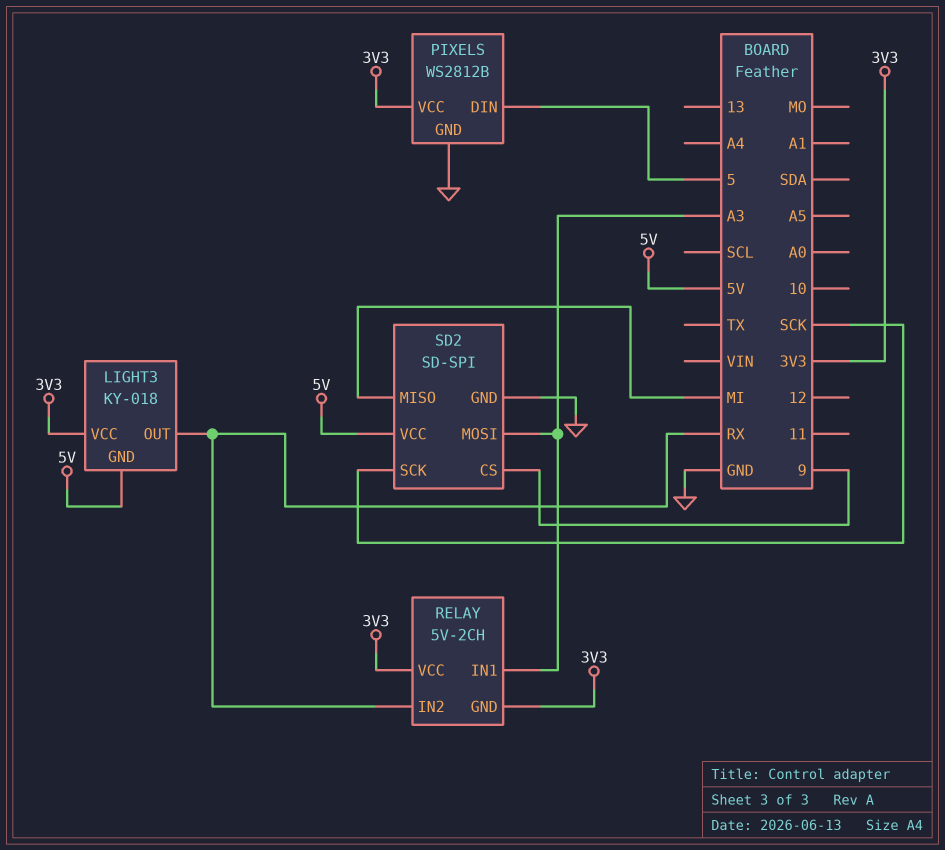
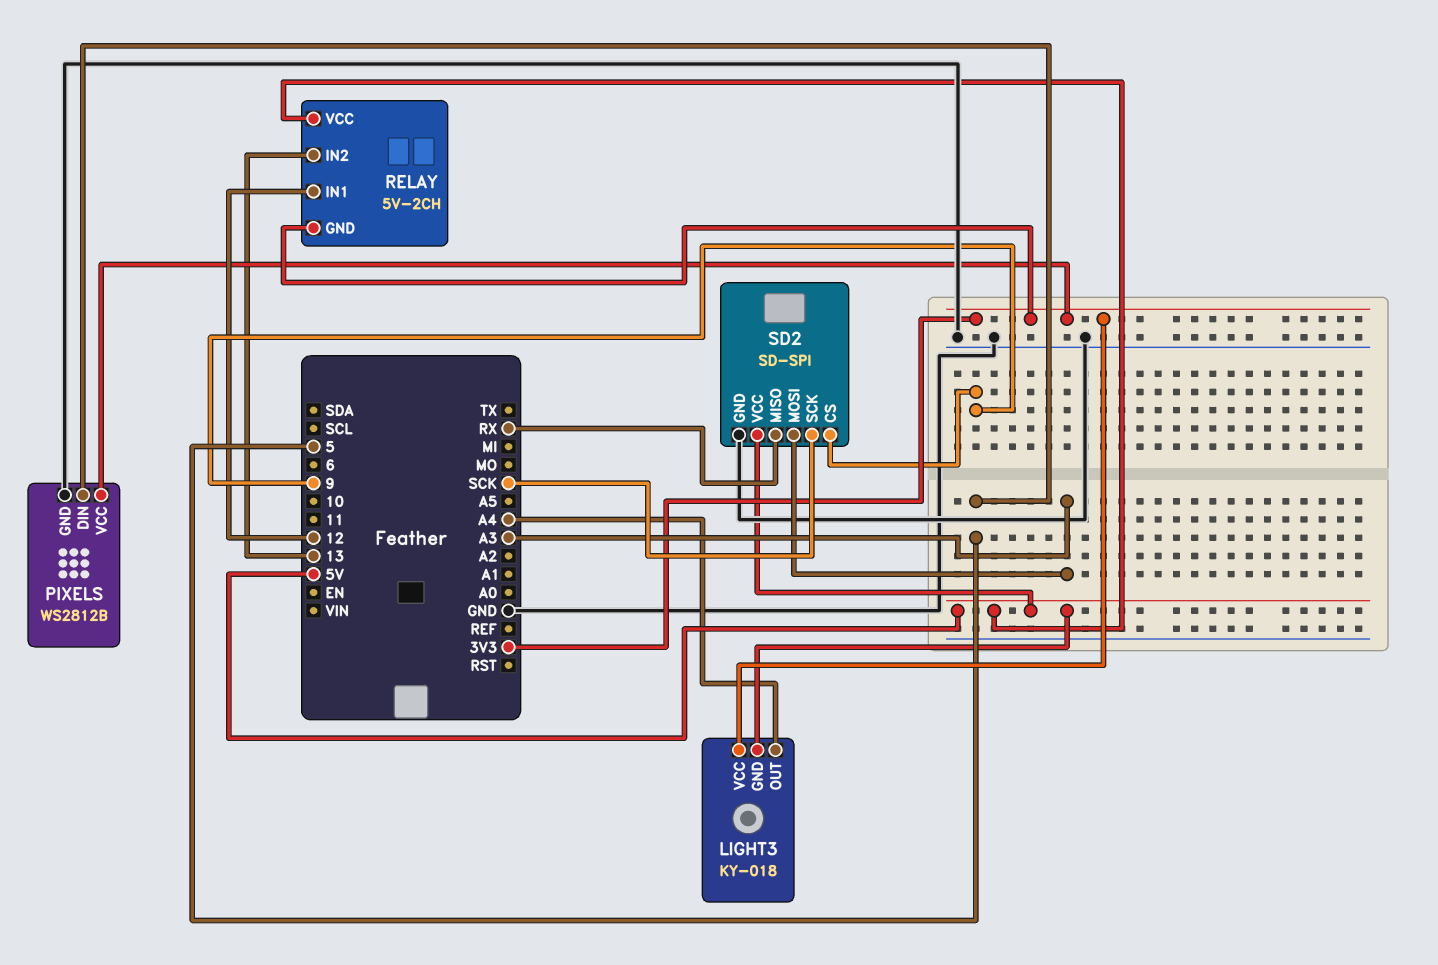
LIGHT3 pin OUT: RX -> A4
RELAY pin IN1: A3 -> 12
RELAY pin IN2: RX -> 13
RELAY pin VCC: 3V3 -> 5V
SD2 pin MISO: MI -> RX

